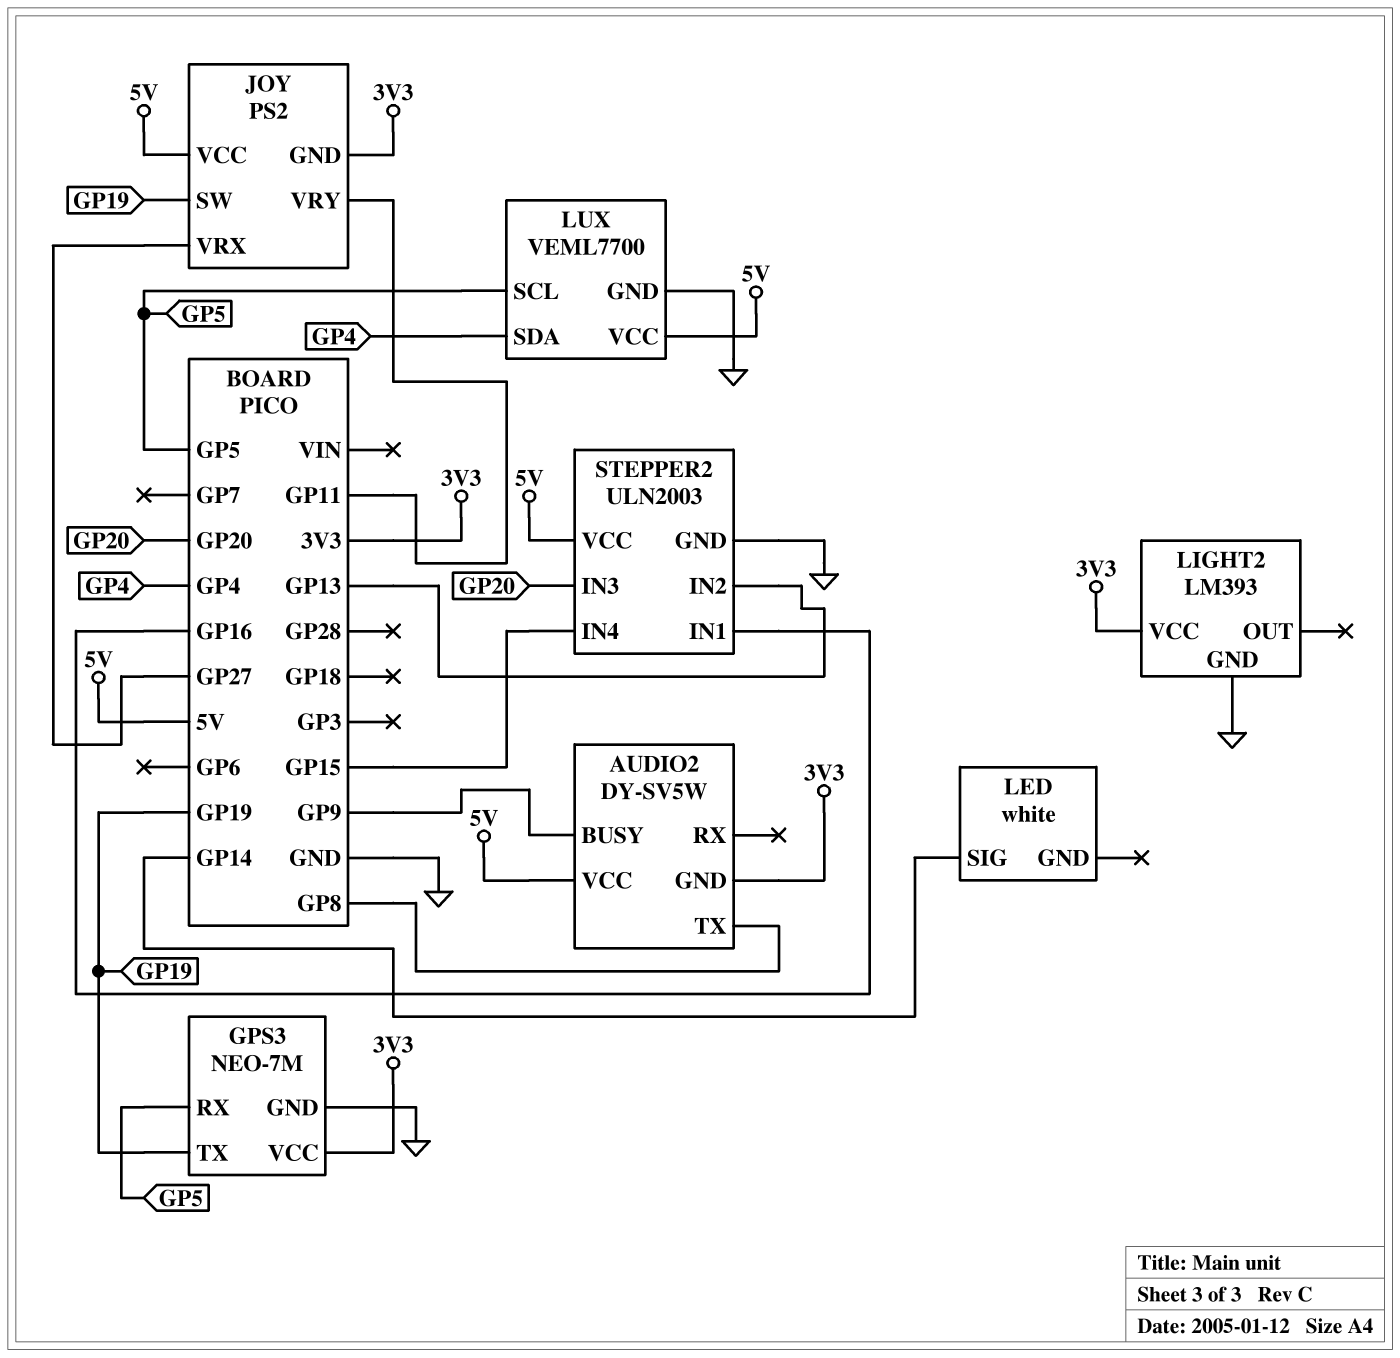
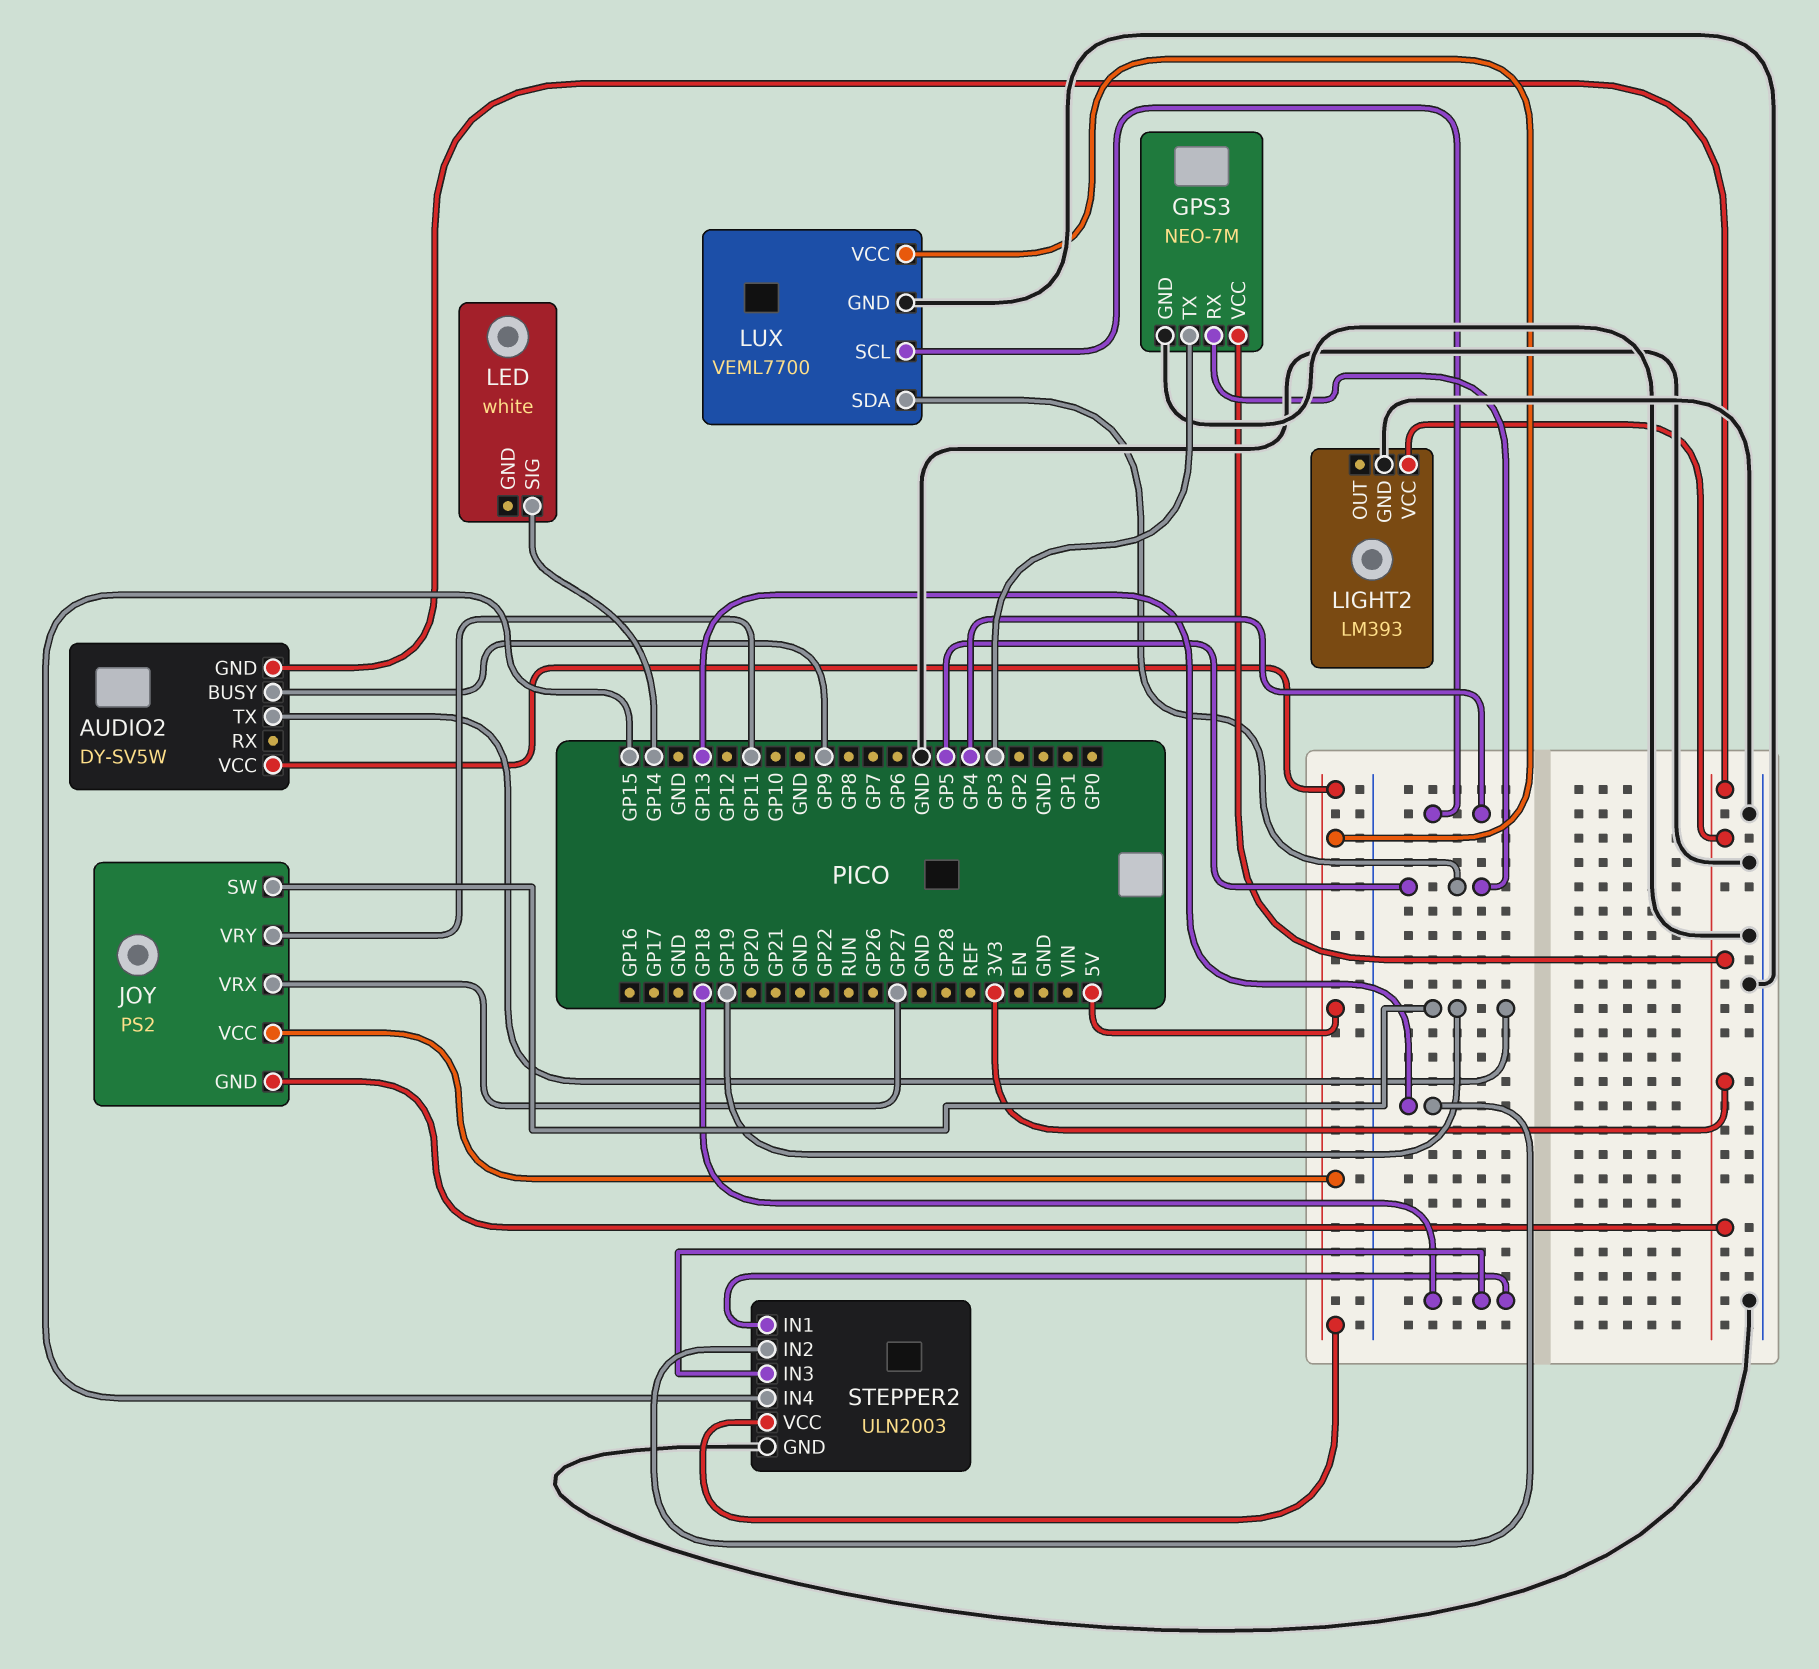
AUDIO2 pin TX: GP8 -> GP19
GPS3 pin TX: GP19 -> GP3
LUX pin SCL: GP5 -> GP4
LUX pin SDA: GP4 -> GP5
STEPPER2 pin IN1: GP16 -> GP18
STEPPER2 pin IN3: GP20 -> GP18

